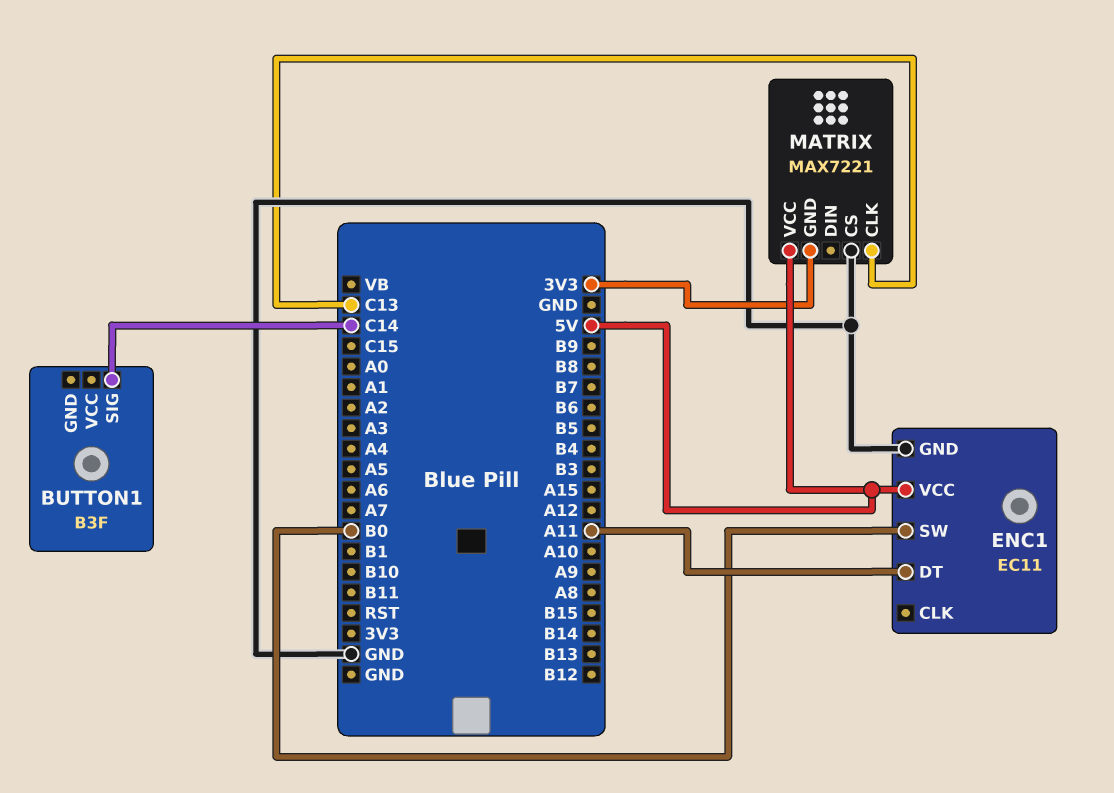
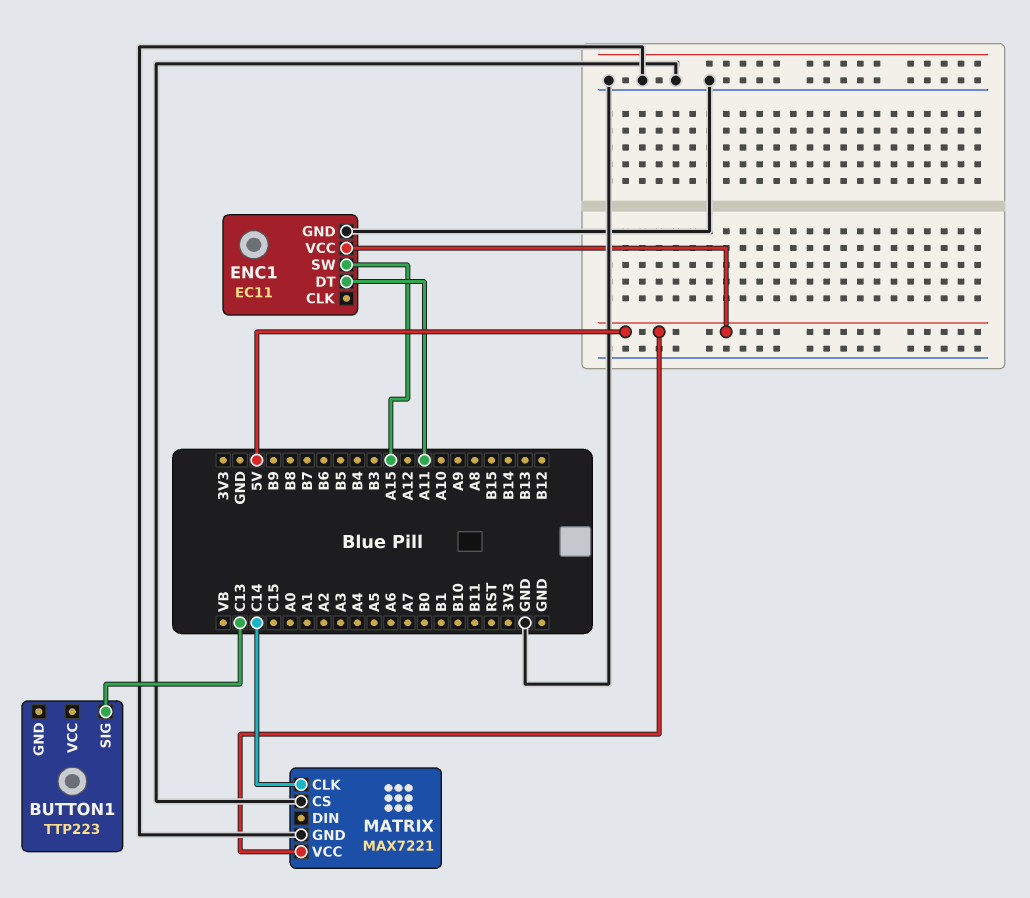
BUTTON1: B3F -> TTP223
BUTTON1 pin SIG: C14 -> C13
ENC1 pin SW: B0 -> A15
MATRIX pin CLK: C13 -> C14
MATRIX pin GND: 3V3 -> GND

